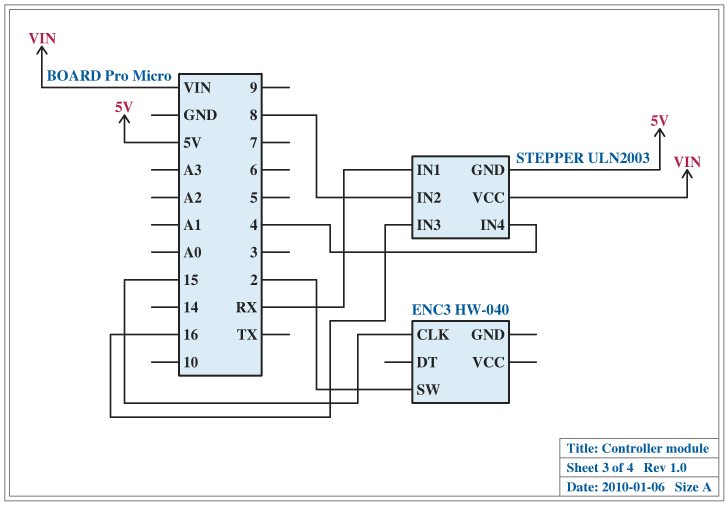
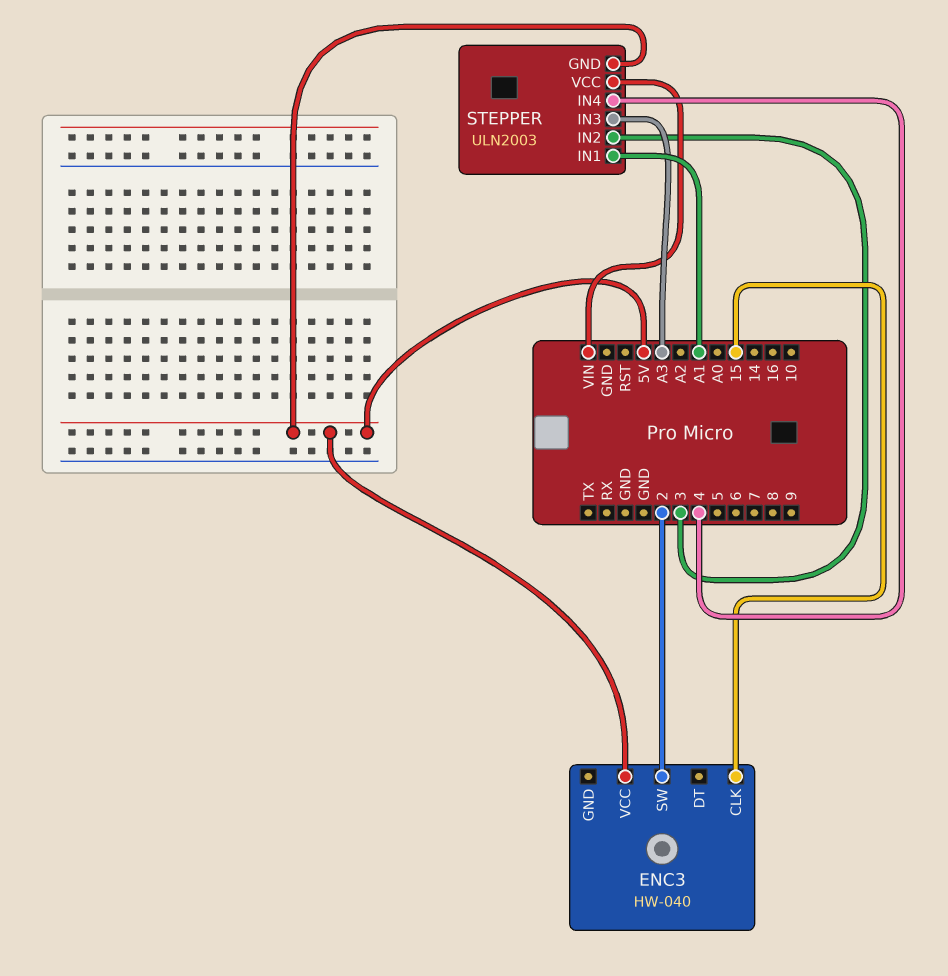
ENC3 pin VCC: none -> 5V
STEPPER pin IN1: RX -> A1
STEPPER pin IN2: 8 -> 3
STEPPER pin IN3: 16 -> A3

